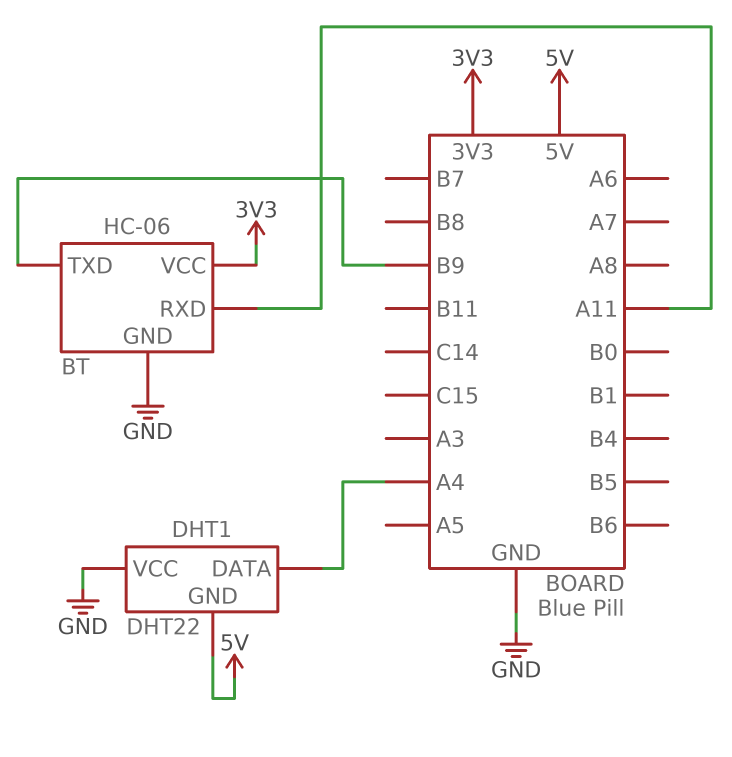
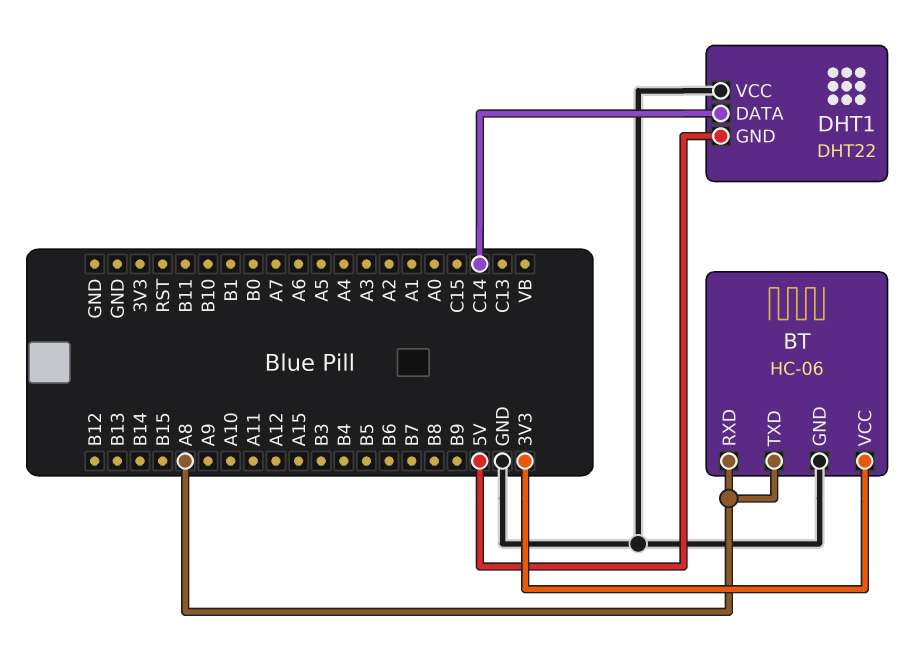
BT pin RXD: A11 -> A8
BT pin TXD: B9 -> A8
DHT1 pin DATA: A4 -> C14

